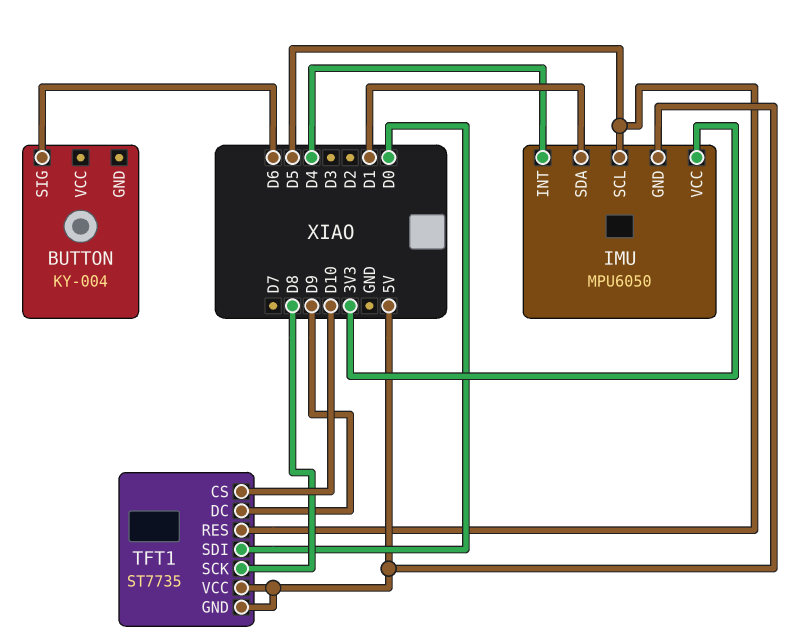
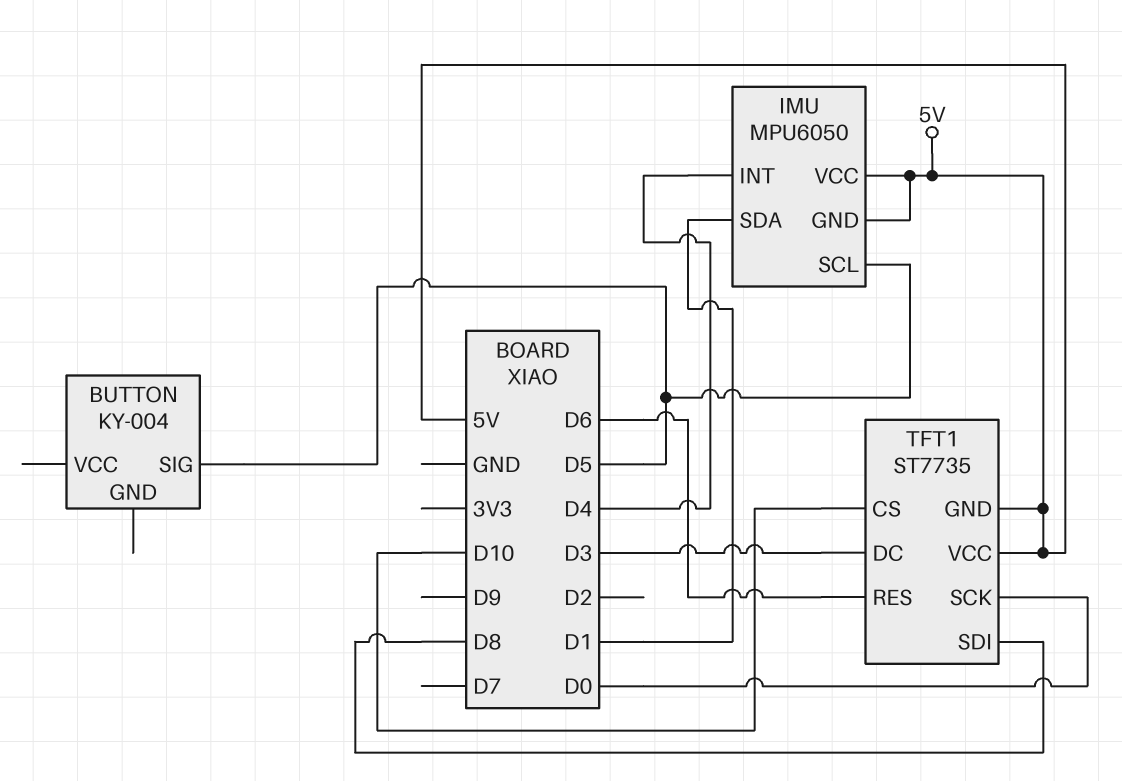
BUTTON pin SIG: D6 -> D5
IMU pin VCC: 3V3 -> 5V
TFT1 pin DC: D9 -> D3
TFT1 pin RES: D5 -> D6
TFT1 pin SCK: D8 -> D0
TFT1 pin SDI: D0 -> D8

